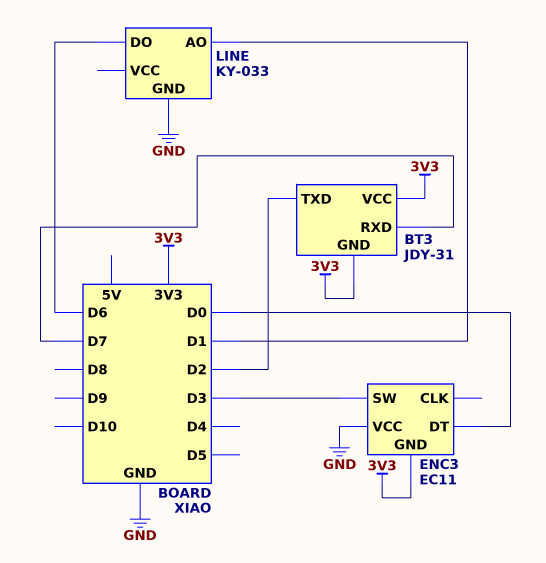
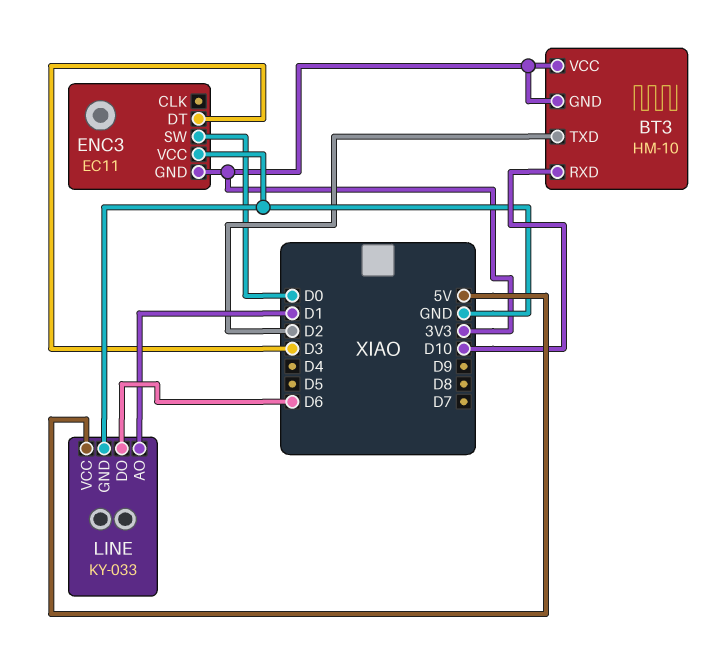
BT3: JDY-31 -> HM-10
BT3 pin RXD: D7 -> D10
ENC3 pin DT: D0 -> D3
ENC3 pin SW: D3 -> D0
LINE pin VCC: none -> 5V

